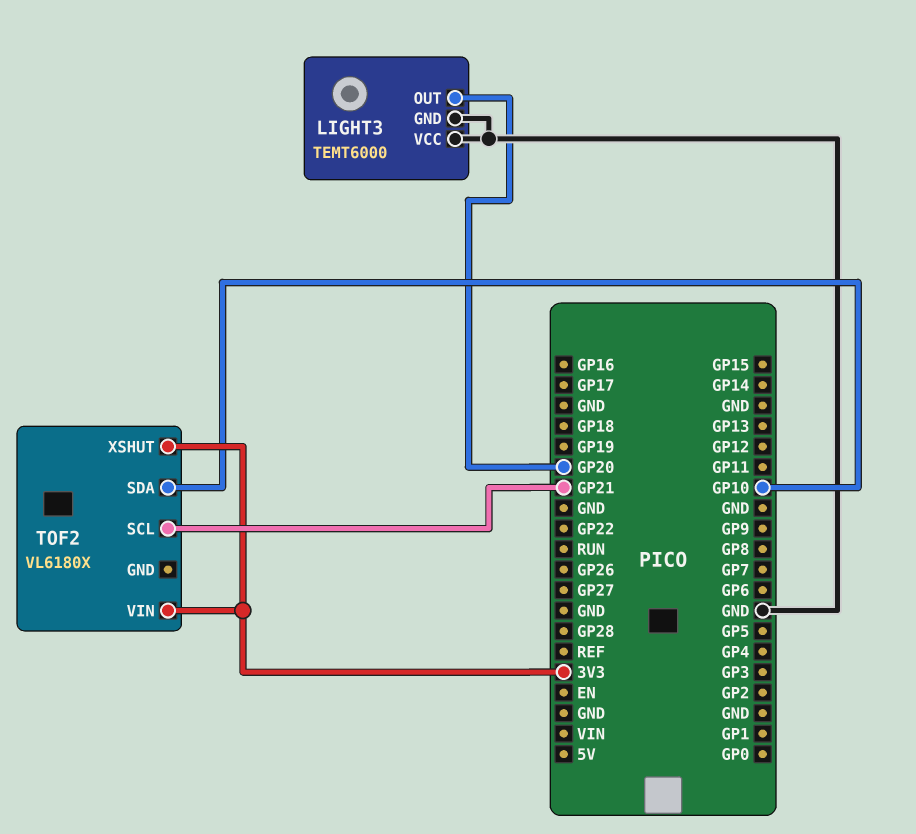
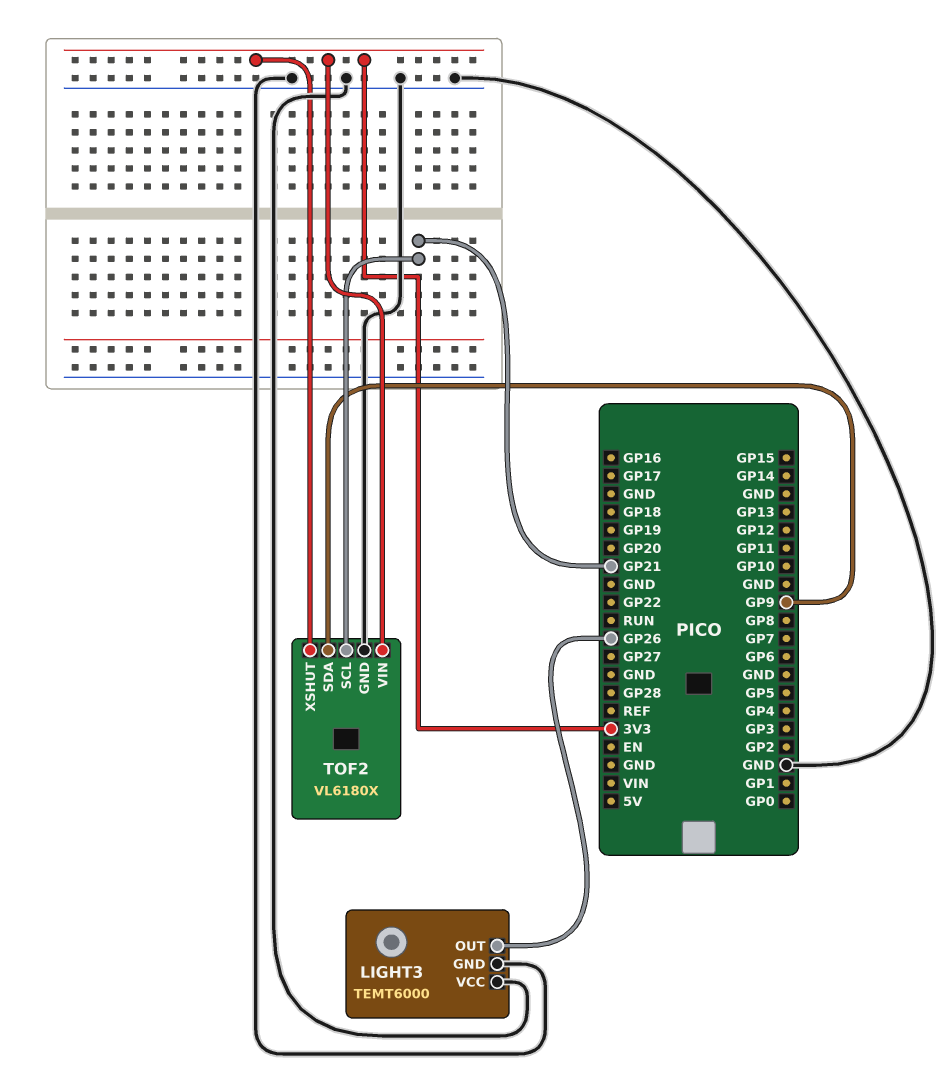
LIGHT3 pin OUT: GP20 -> GP26
TOF2 pin GND: none -> GND
TOF2 pin SDA: GP10 -> GP9

